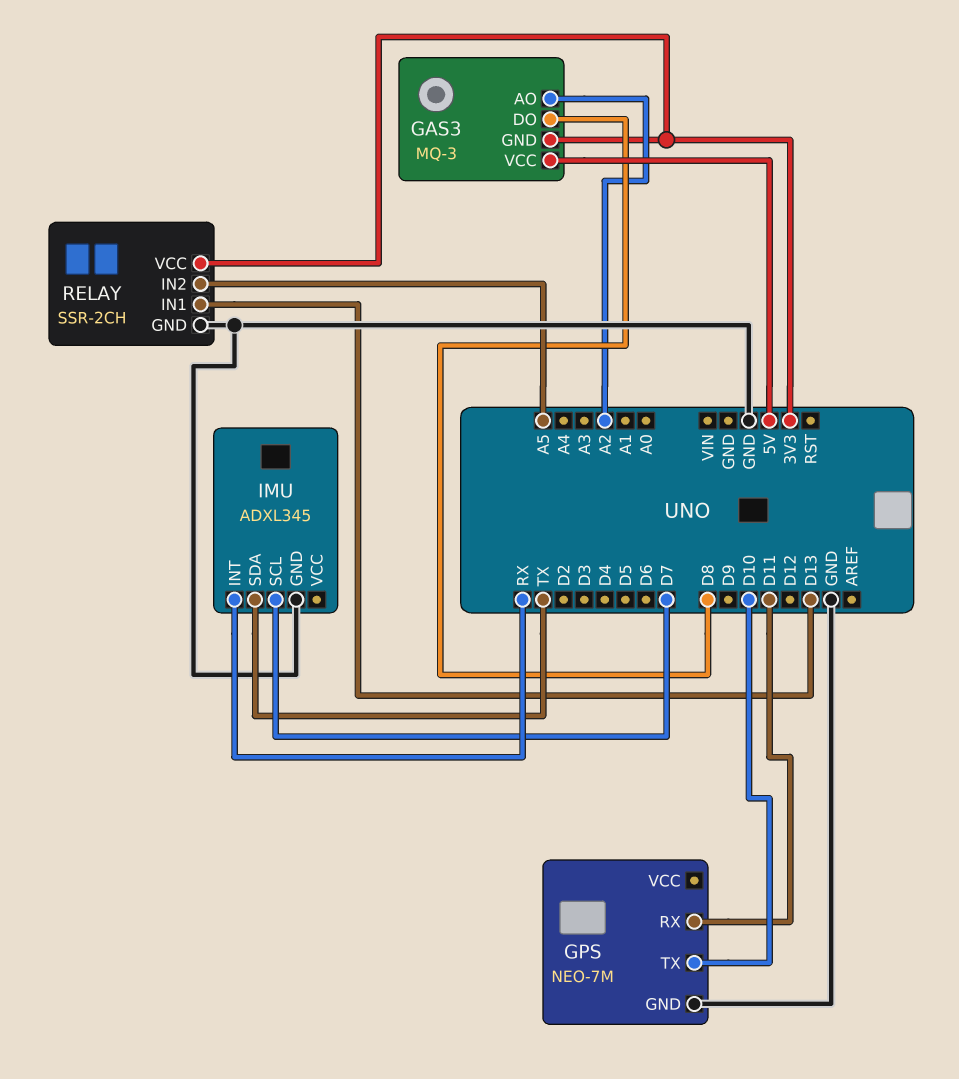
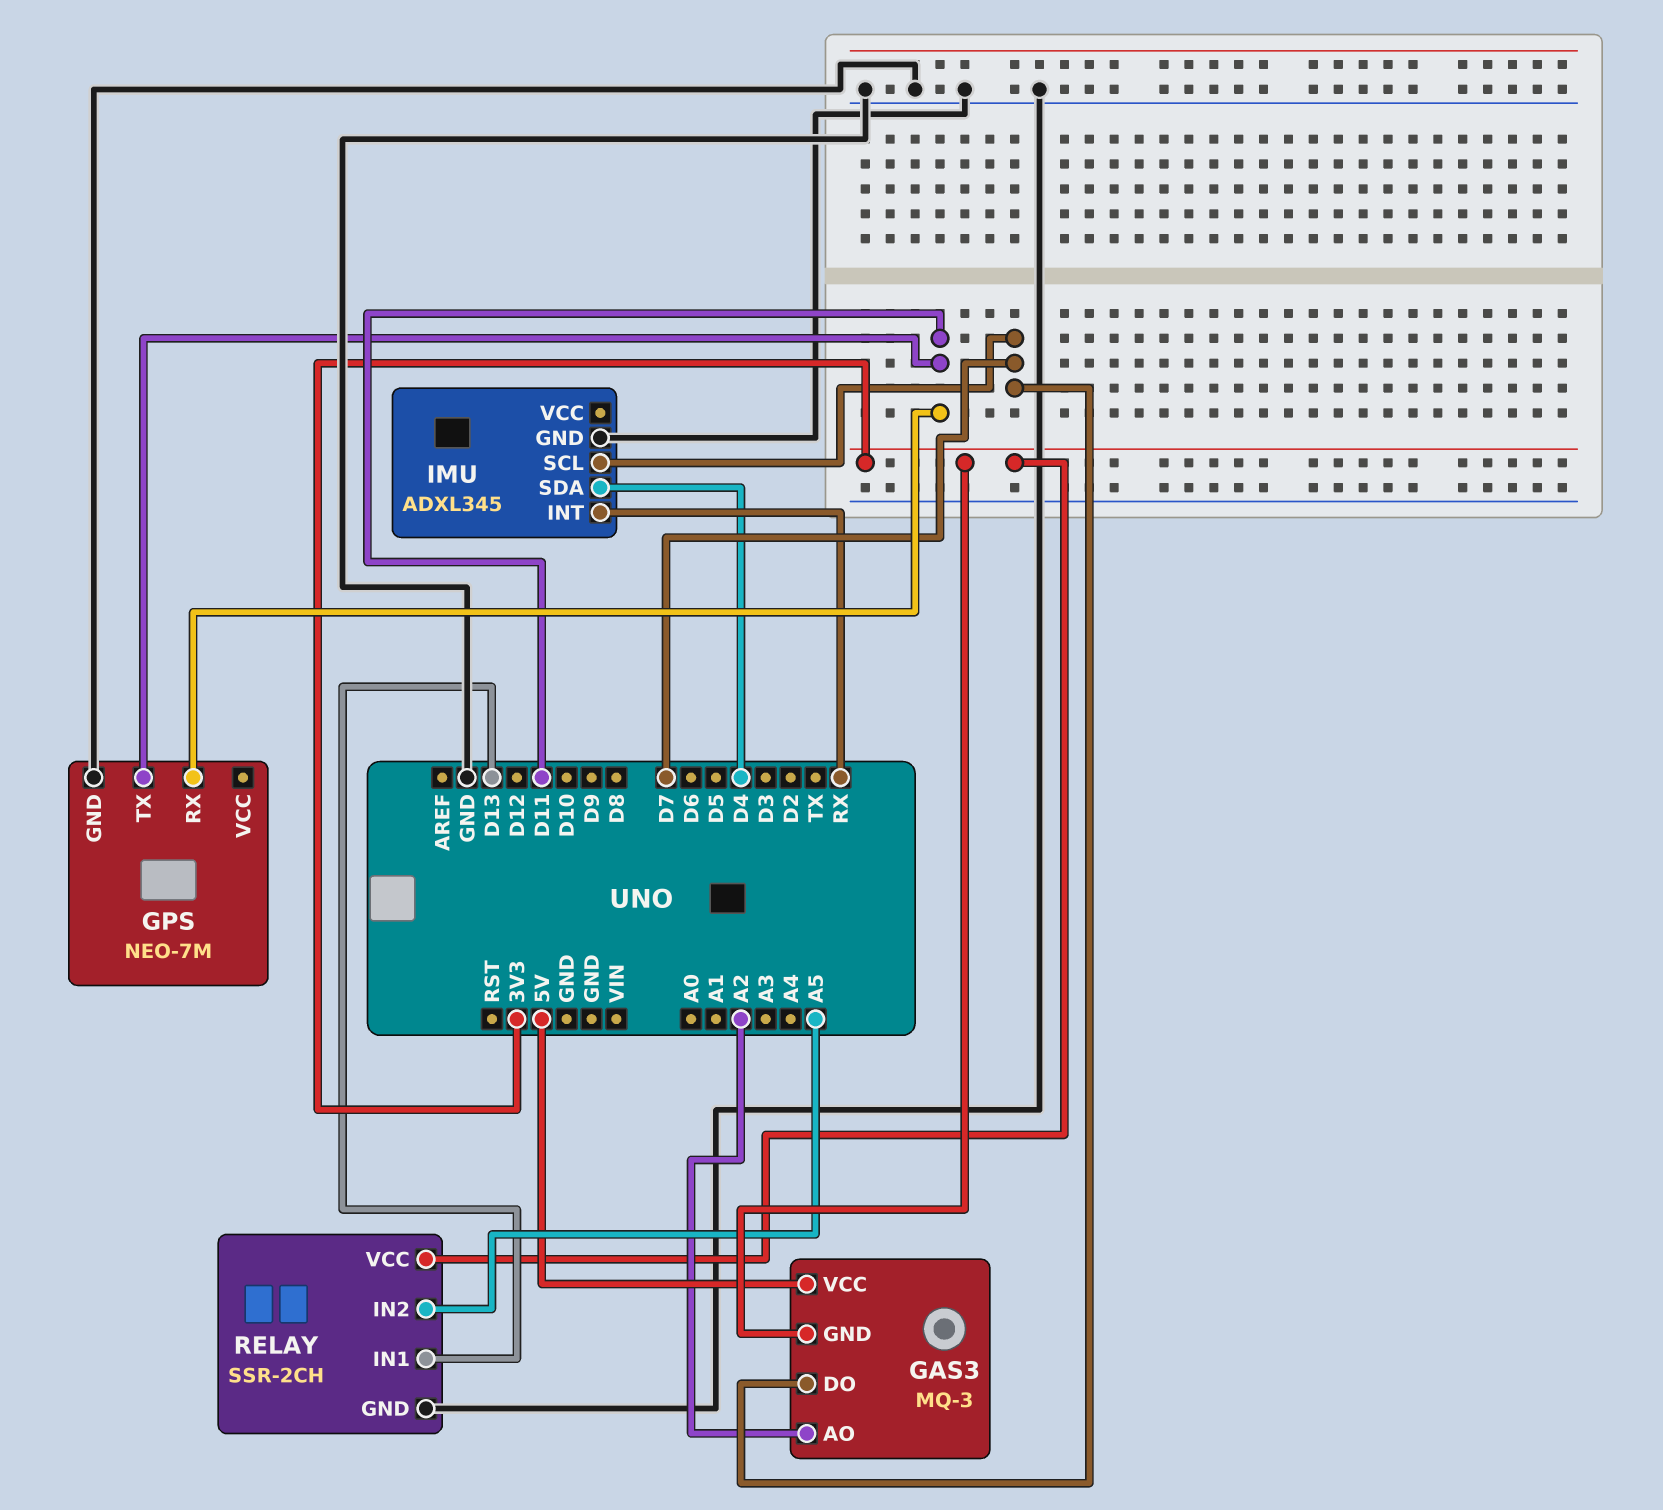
GAS3 pin DO: D8 -> D7
GPS pin TX: D10 -> D11
IMU pin SDA: TX -> D4

